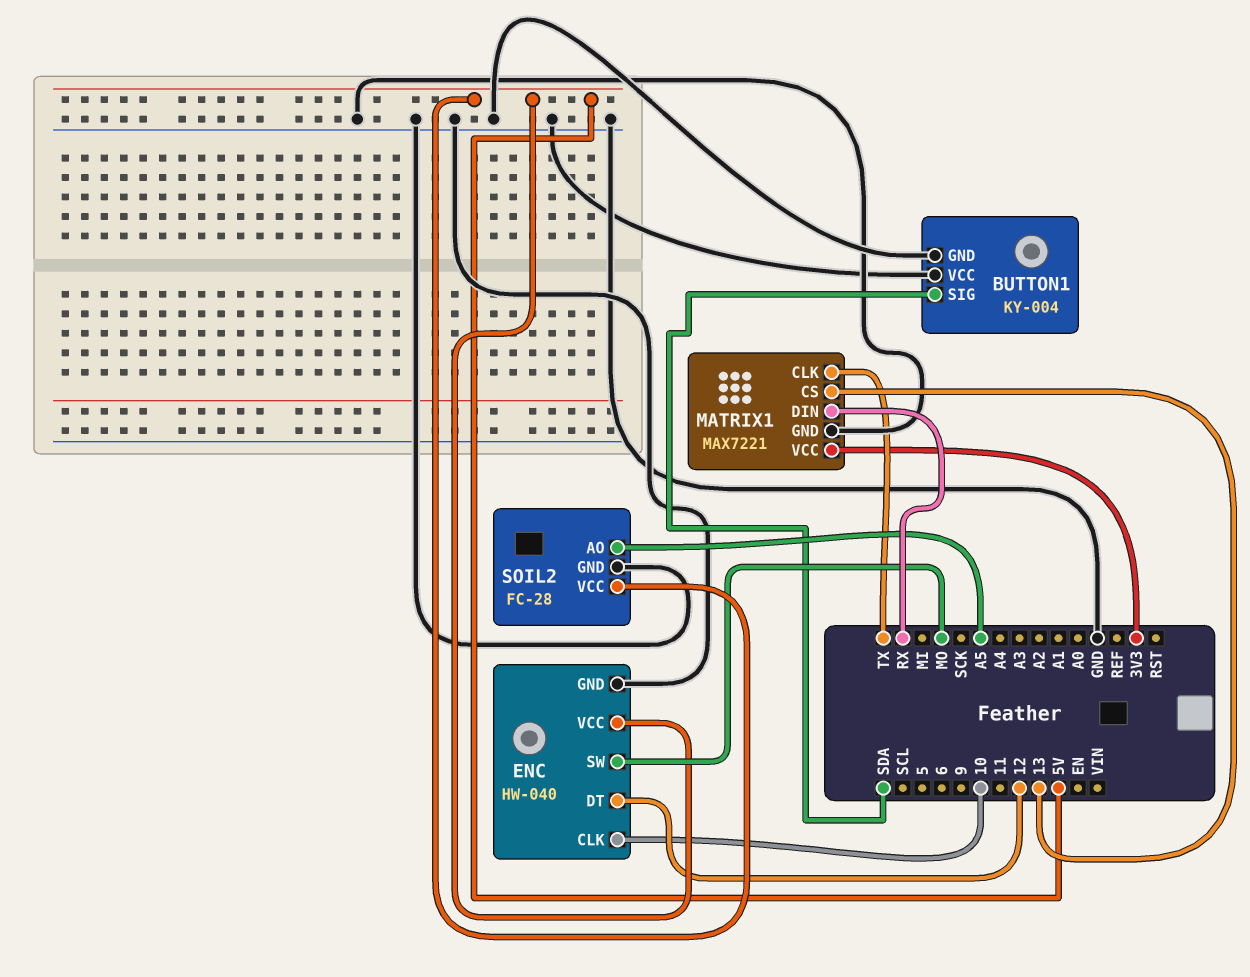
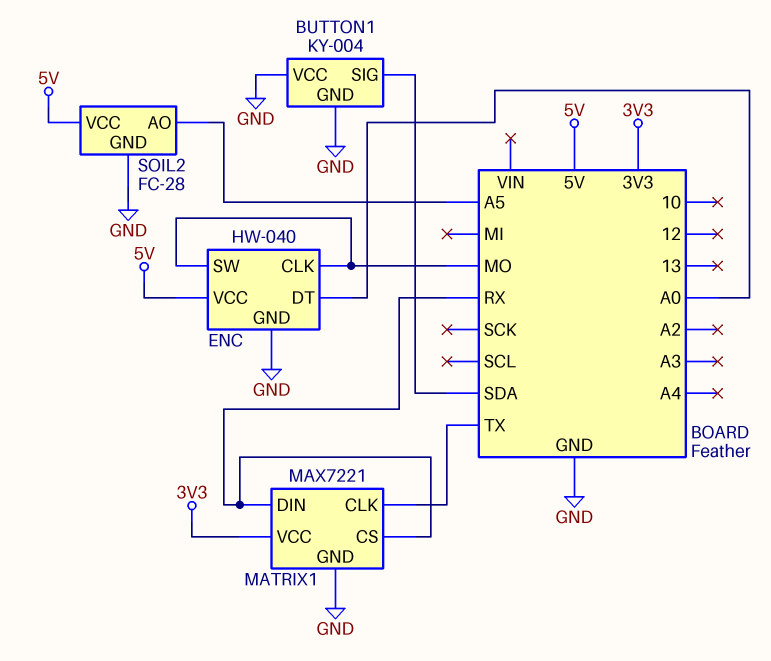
ENC pin CLK: 10 -> MO
ENC pin DT: 12 -> A0
MATRIX1 pin CS: 13 -> RX

